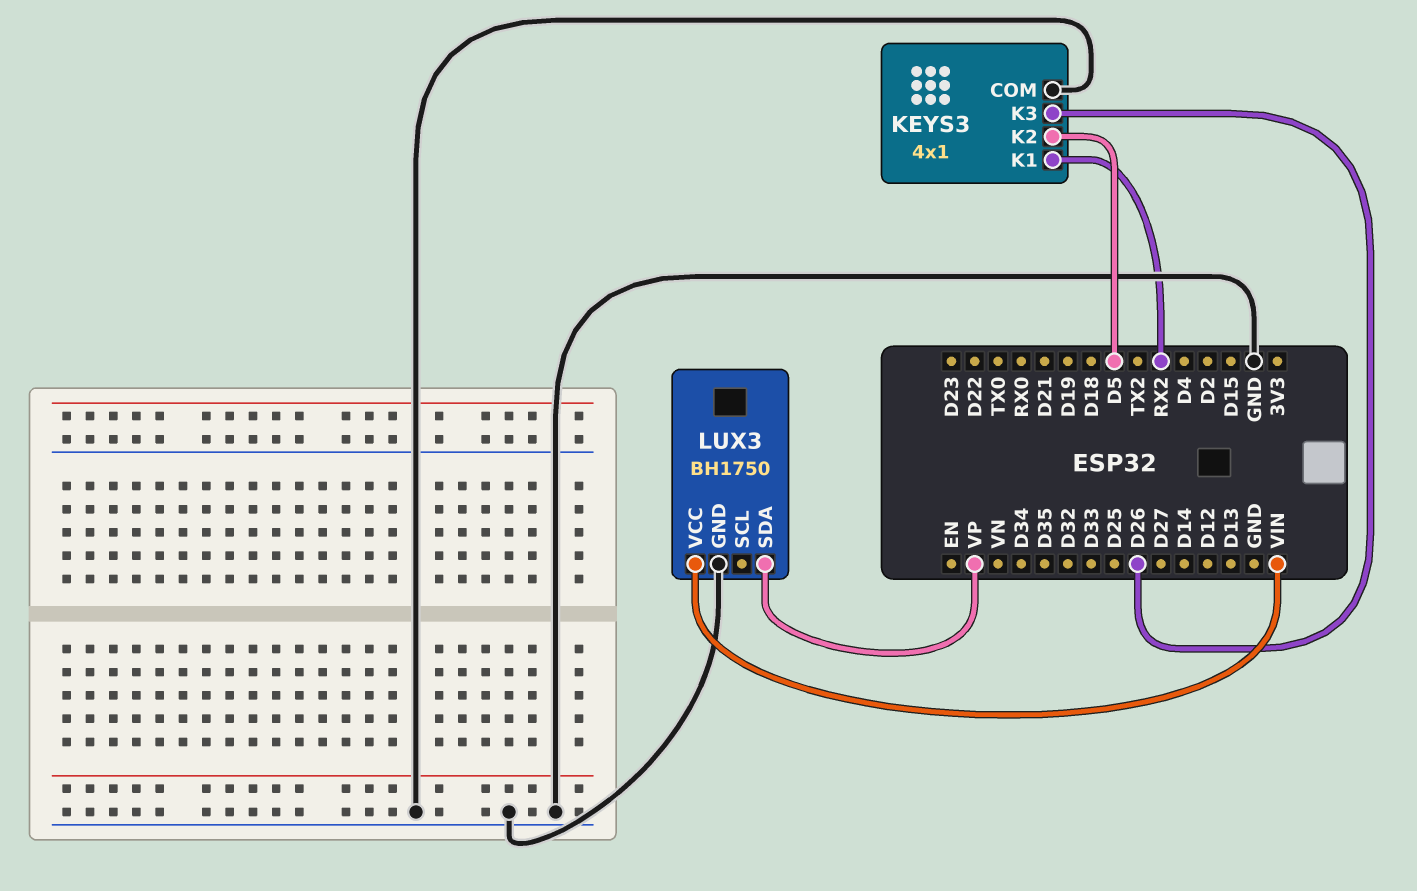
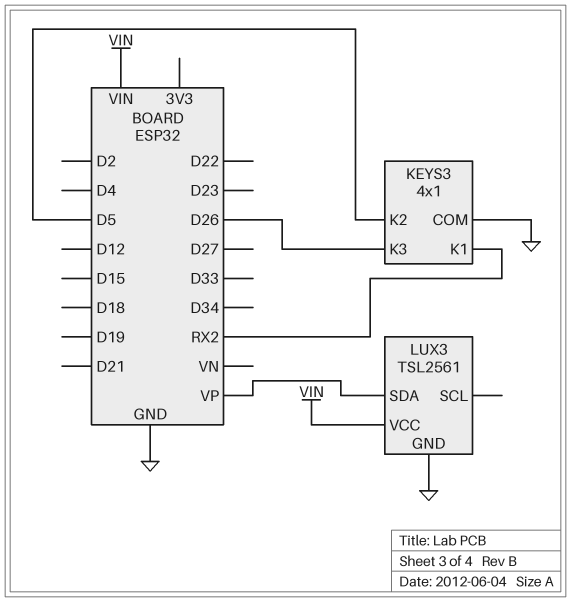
LUX3: BH1750 -> TSL2561

